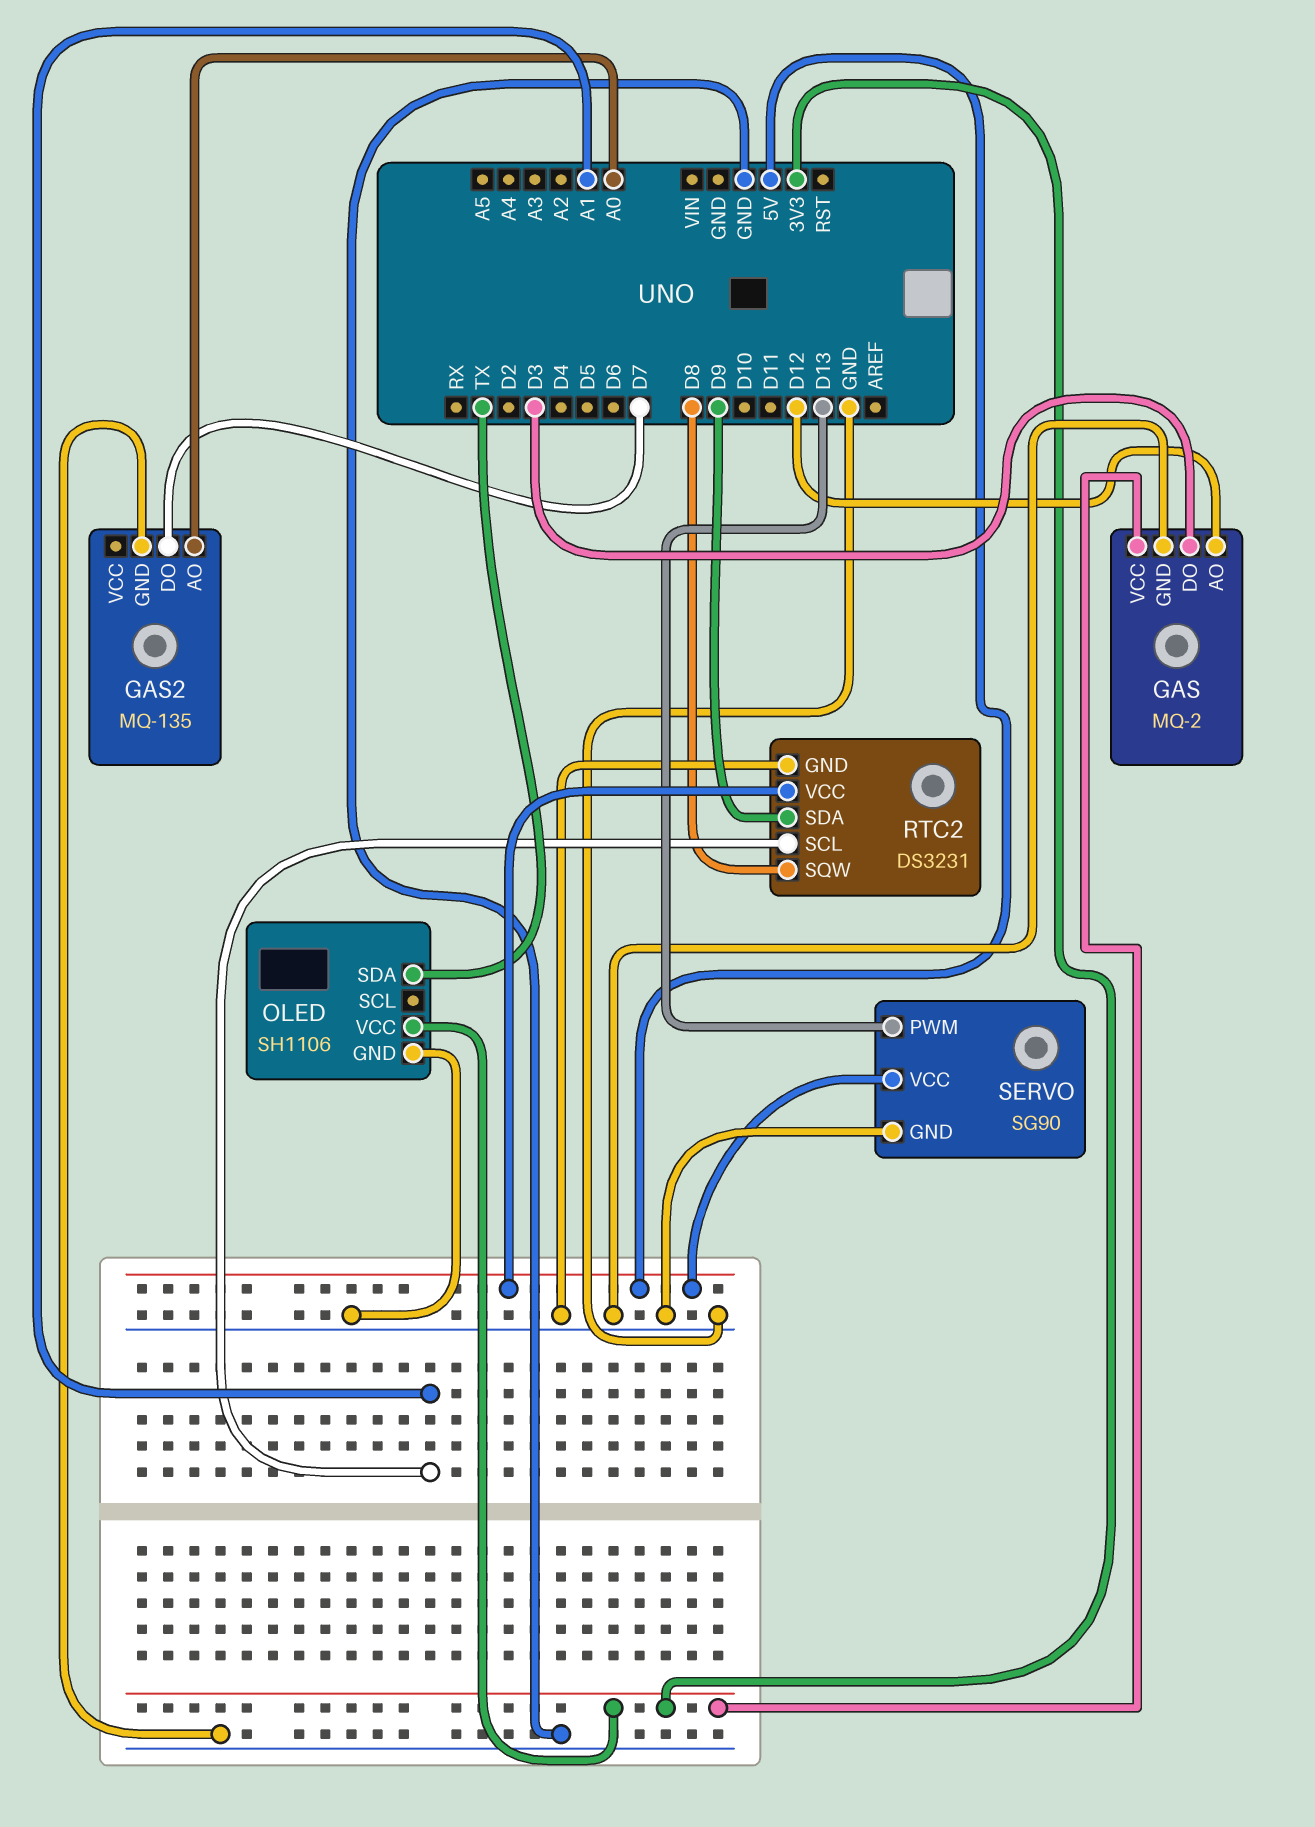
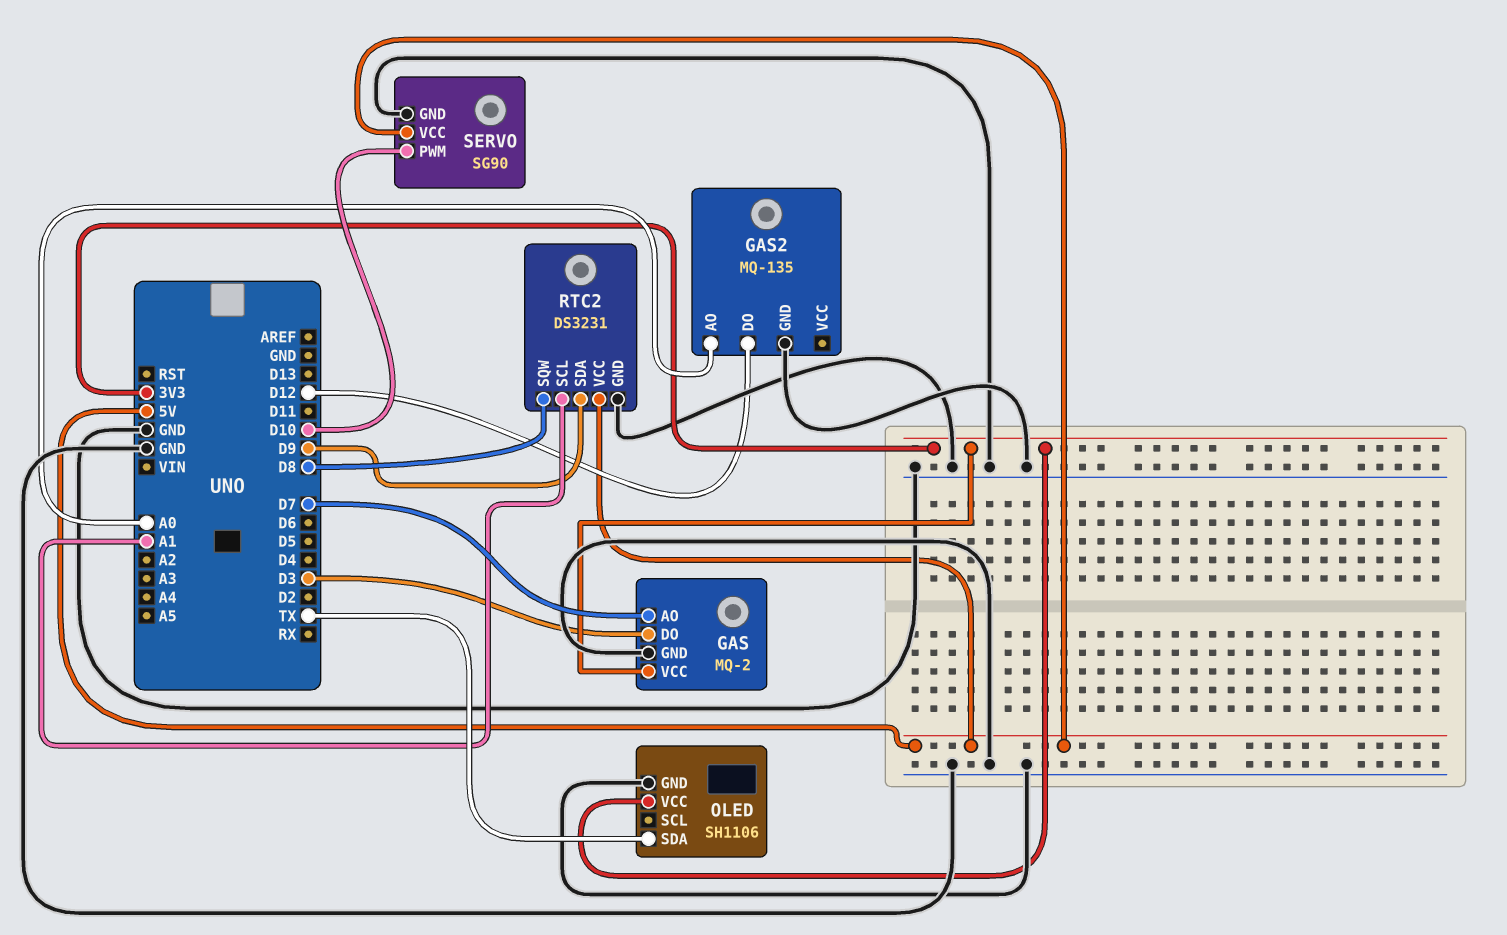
GAS pin AO: D12 -> D7
GAS2 pin DO: D7 -> D12
SERVO pin PWM: D13 -> D10

